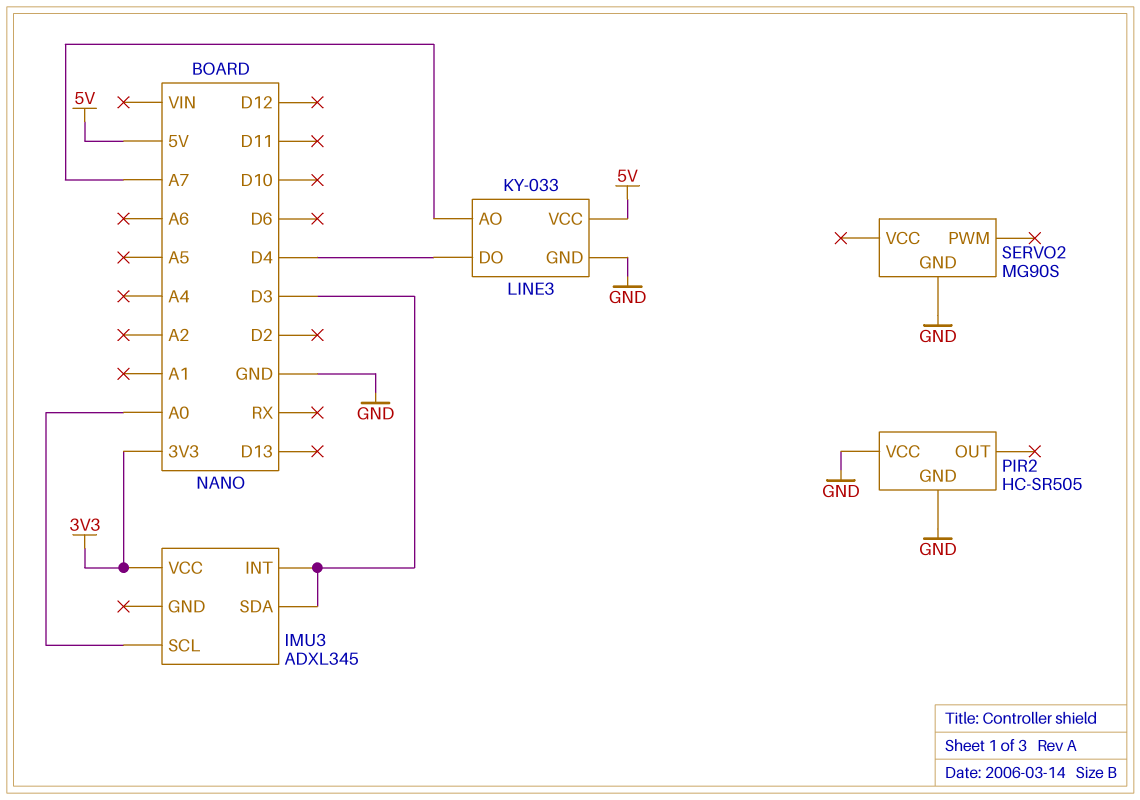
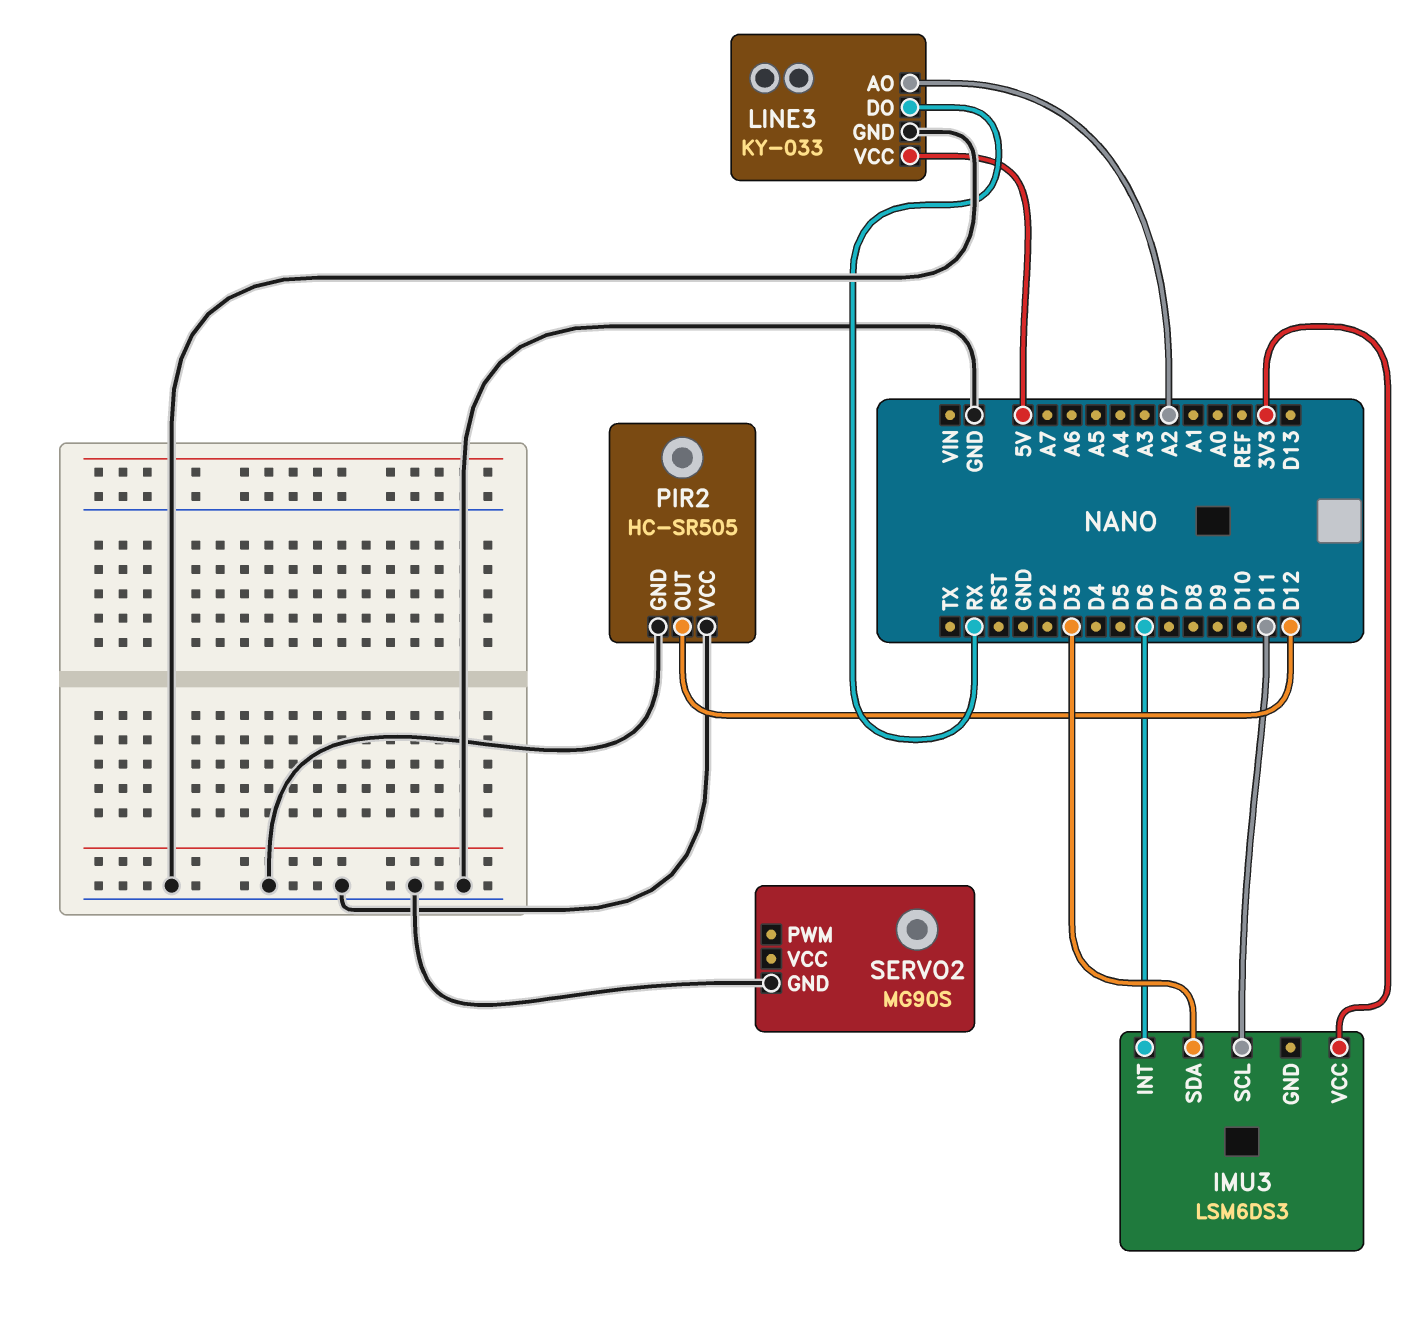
IMU3: ADXL345 -> LSM6DS3
IMU3 pin INT: D3 -> D6
IMU3 pin SCL: A0 -> D11
LINE3 pin AO: A7 -> A2
LINE3 pin DO: D4 -> RX
PIR2 pin OUT: none -> D12

